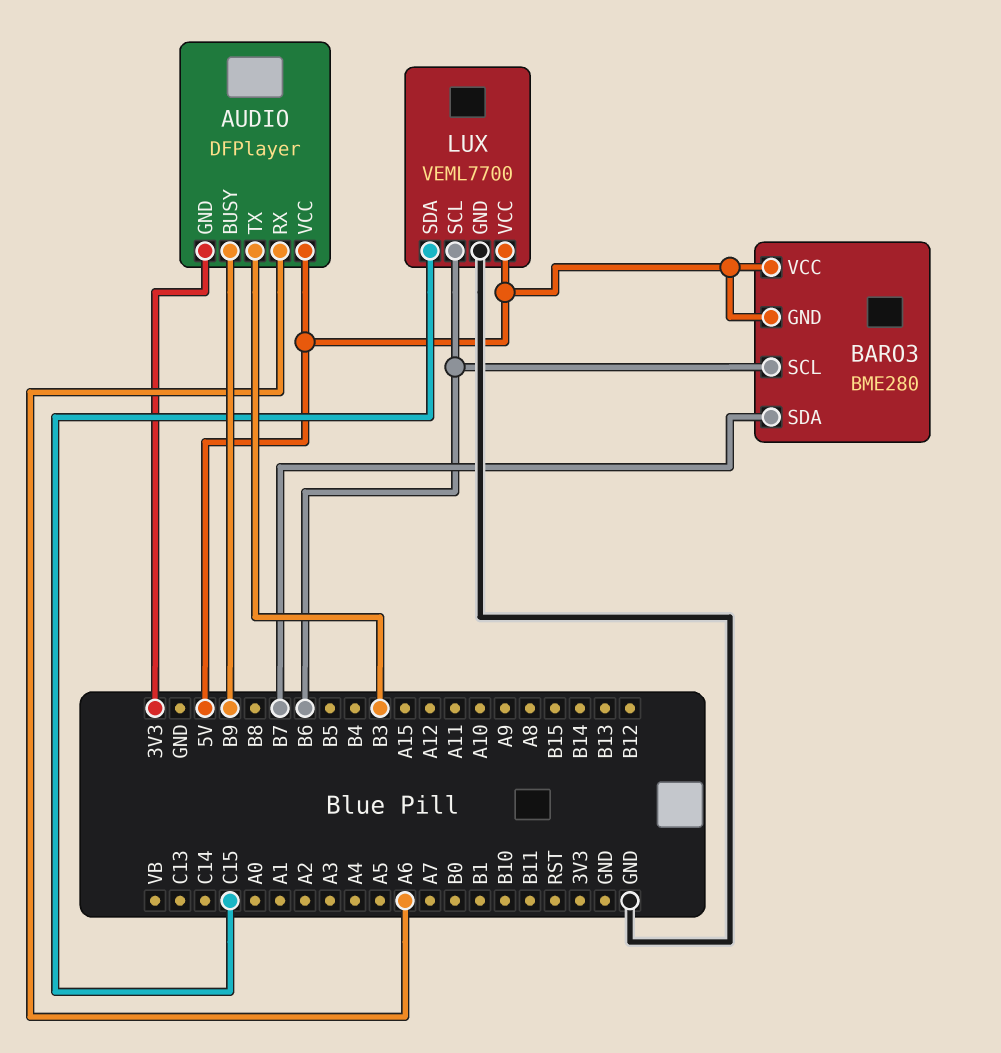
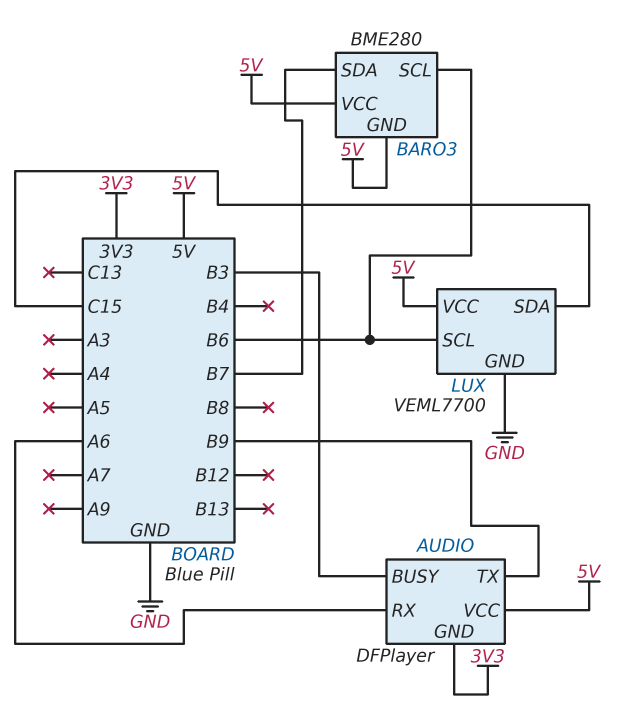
AUDIO pin BUSY: B9 -> B3
AUDIO pin TX: B3 -> B9

